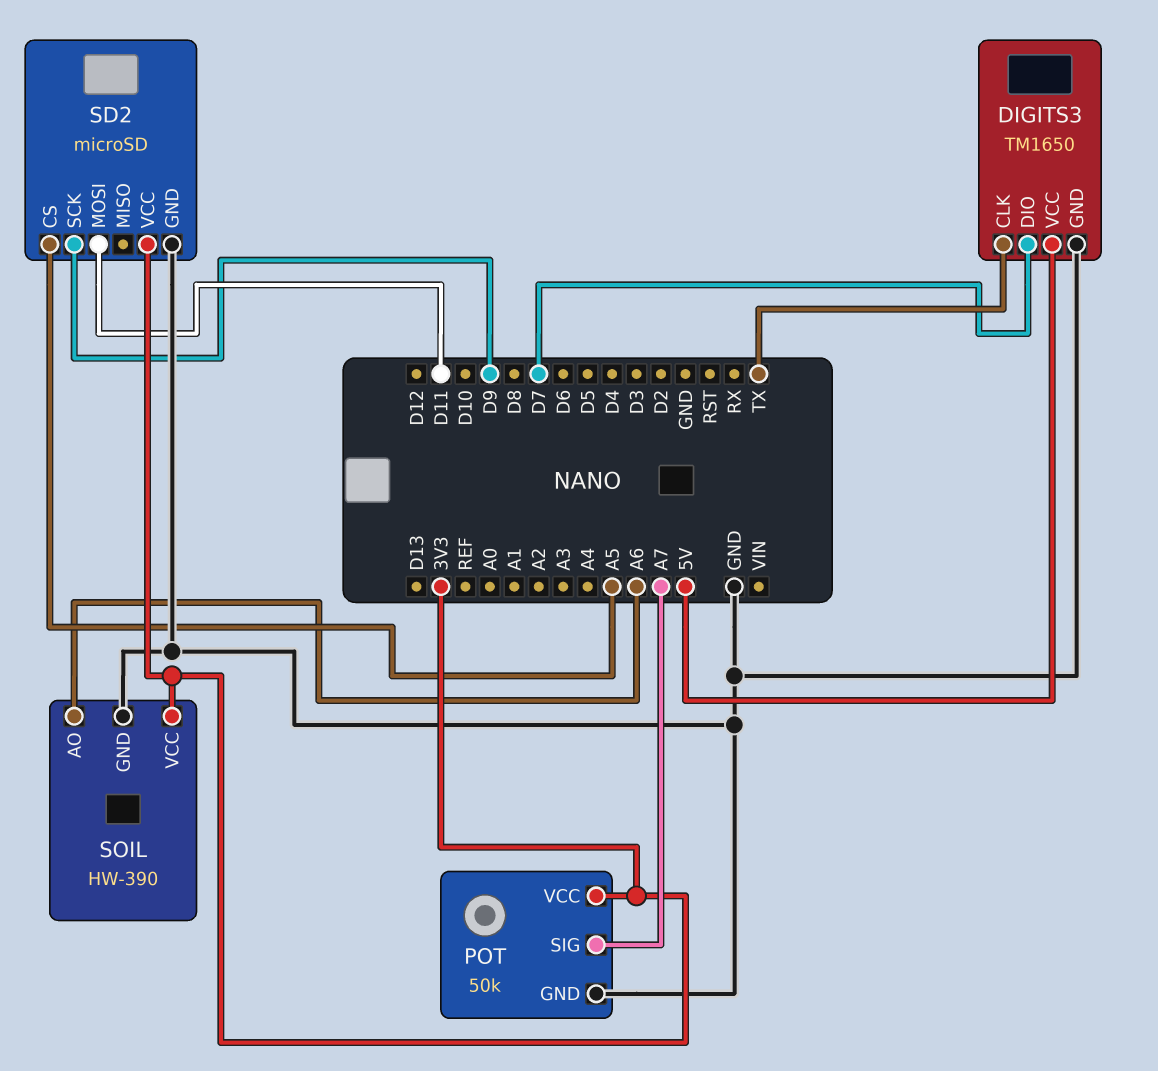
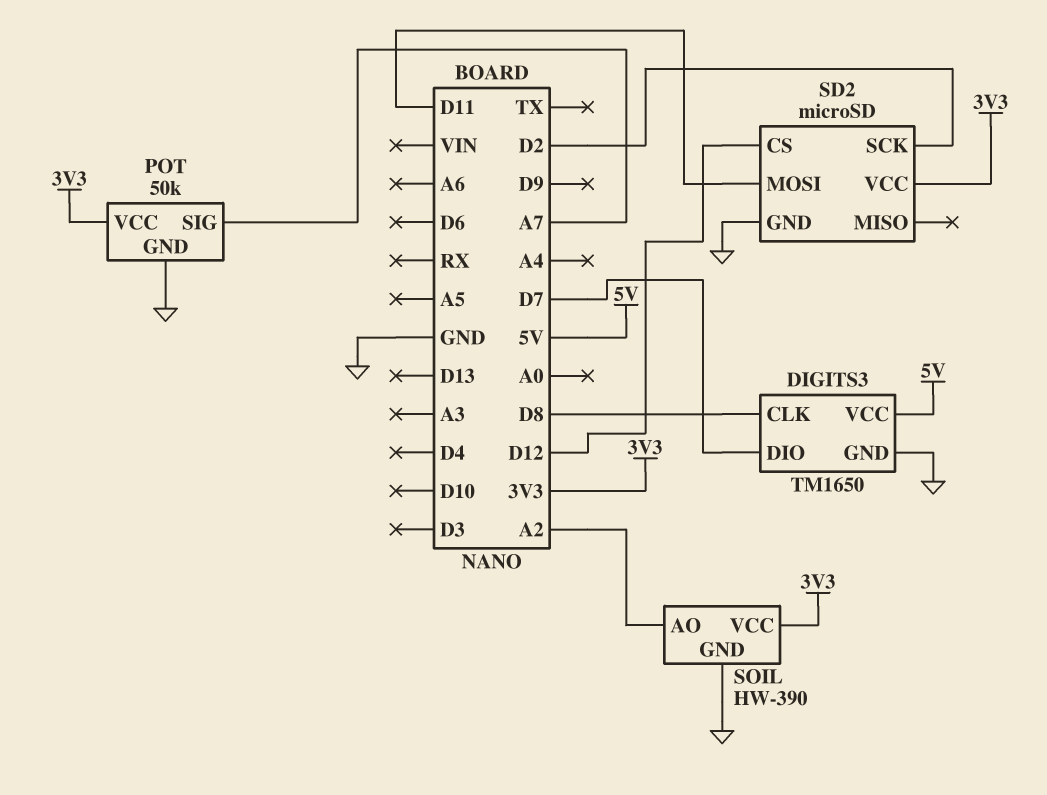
DIGITS3 pin CLK: TX -> D8
SD2 pin CS: A5 -> D12
SD2 pin SCK: D9 -> D2
SOIL pin AO: A6 -> A2

